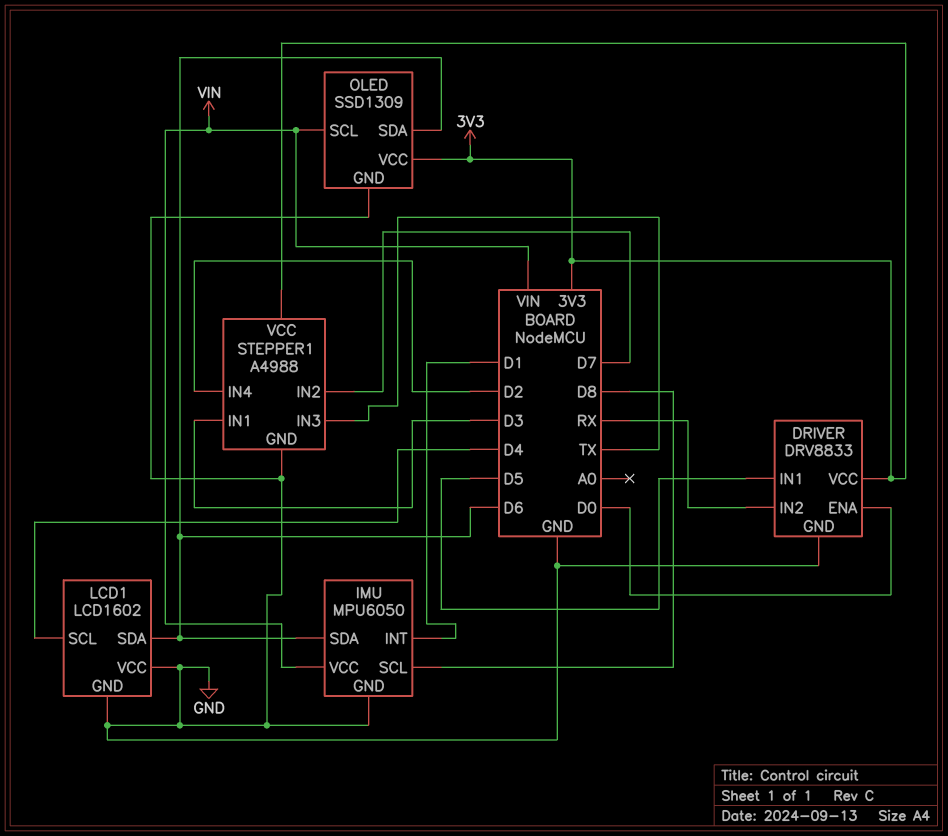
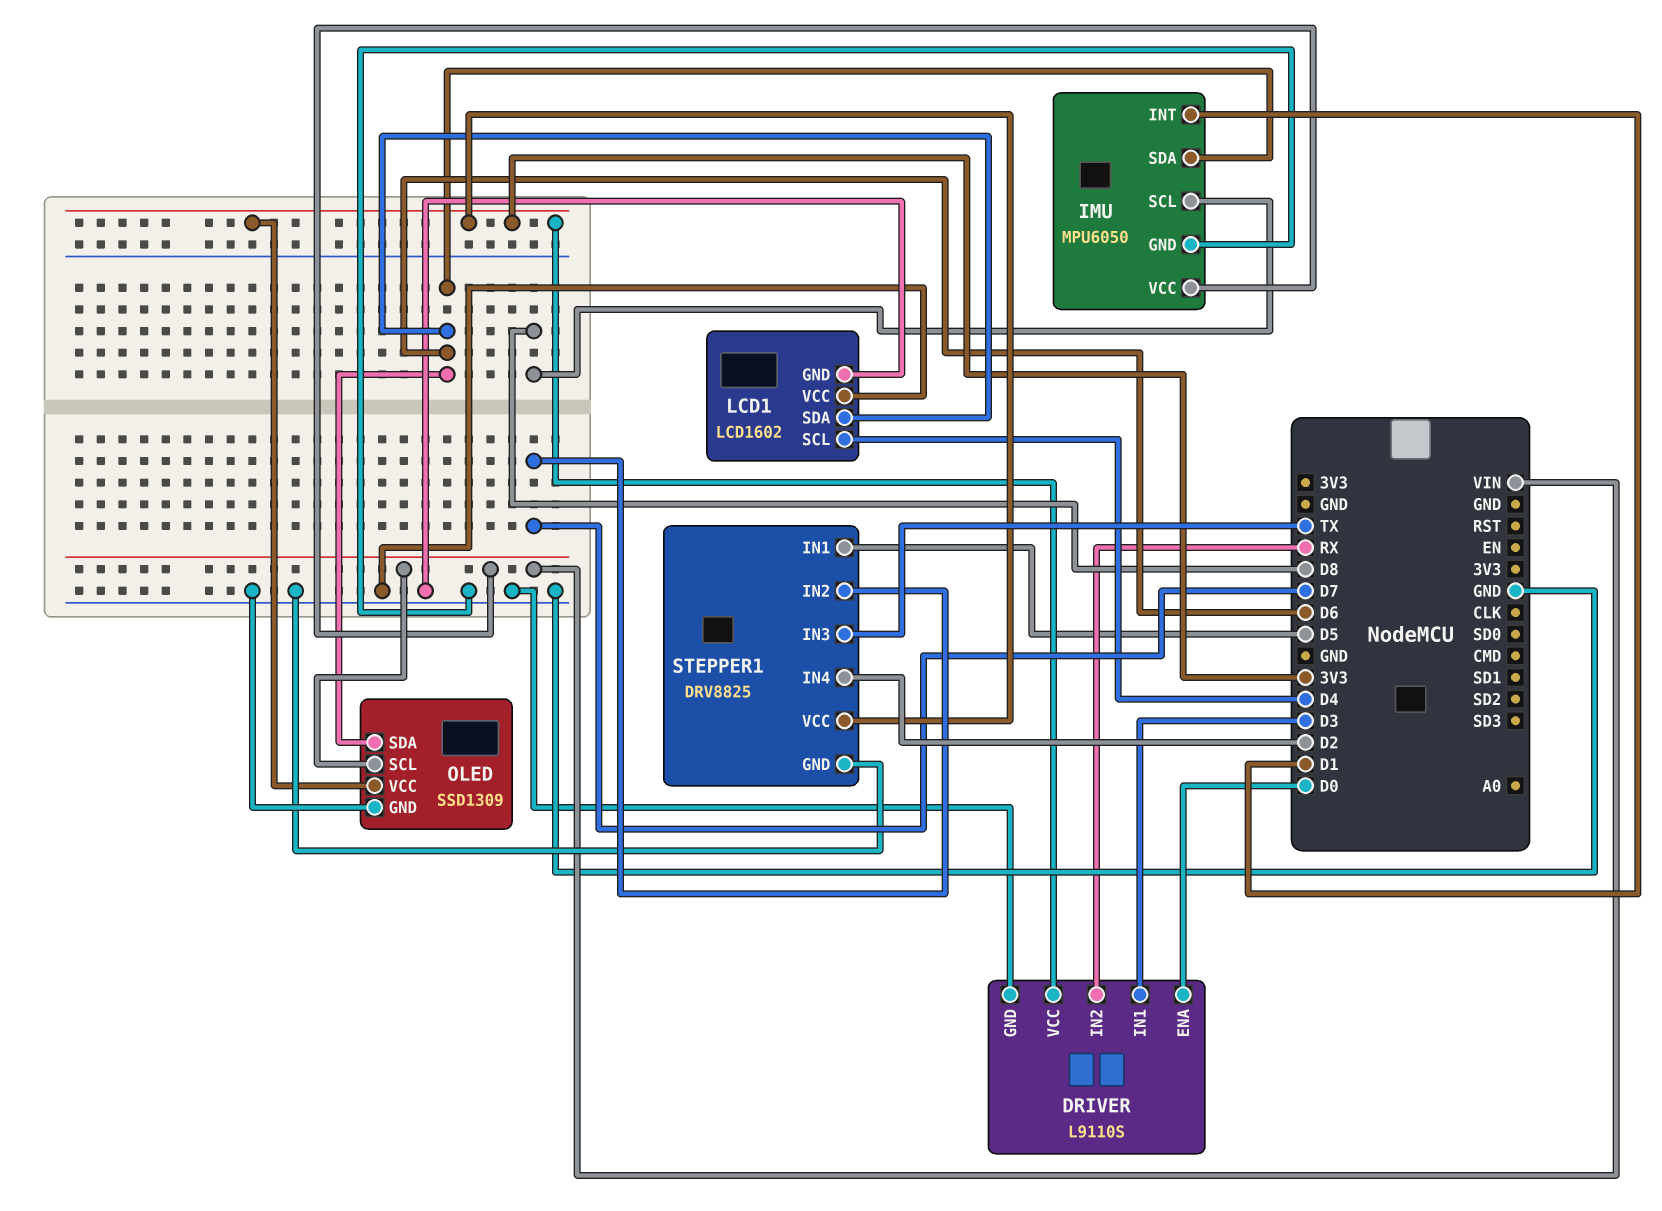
DRIVER: DRV8833 -> L9110S
DRIVER pin IN1: D5 -> D3
STEPPER1: A4988 -> DRV8825
STEPPER1 pin IN1: D3 -> D5

